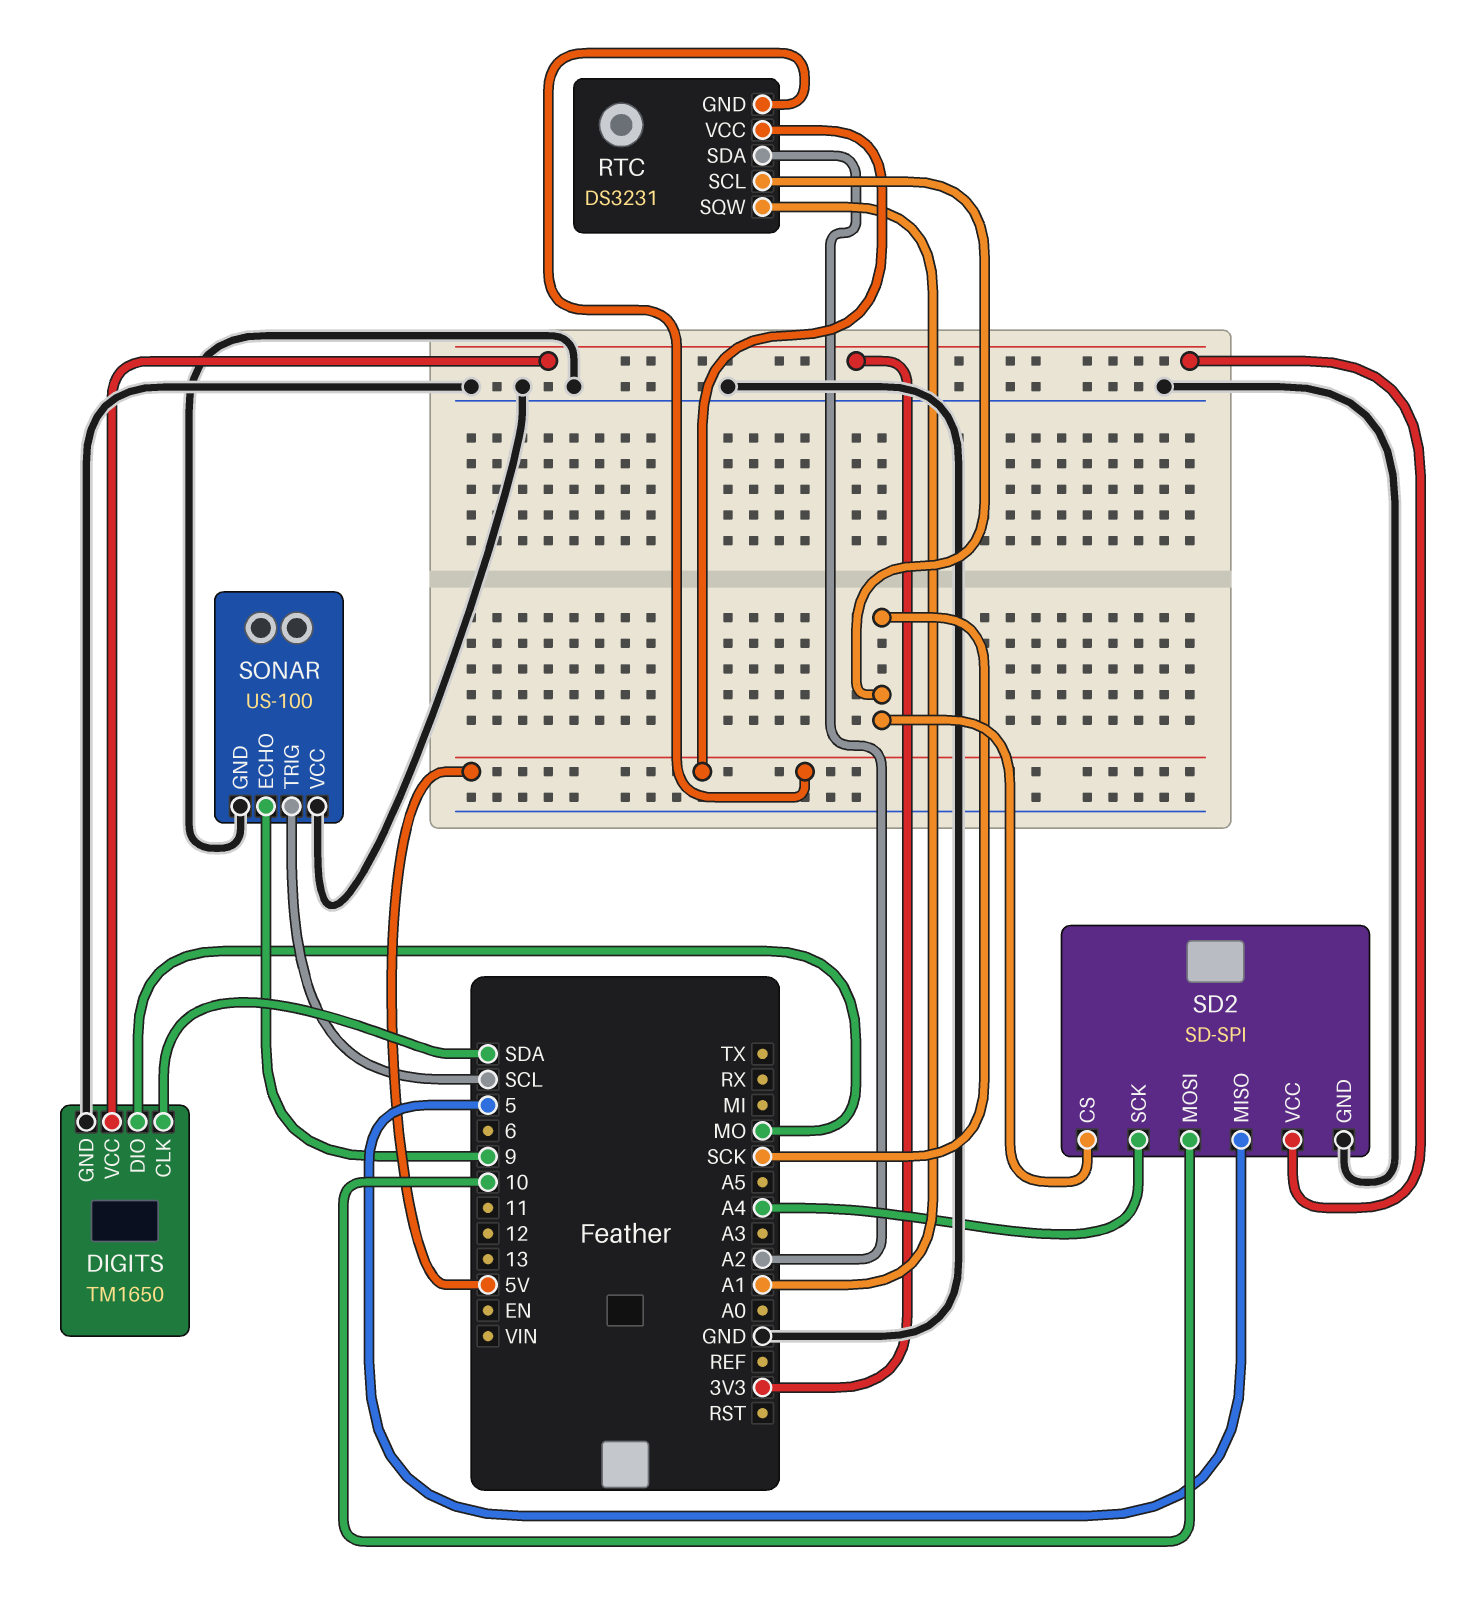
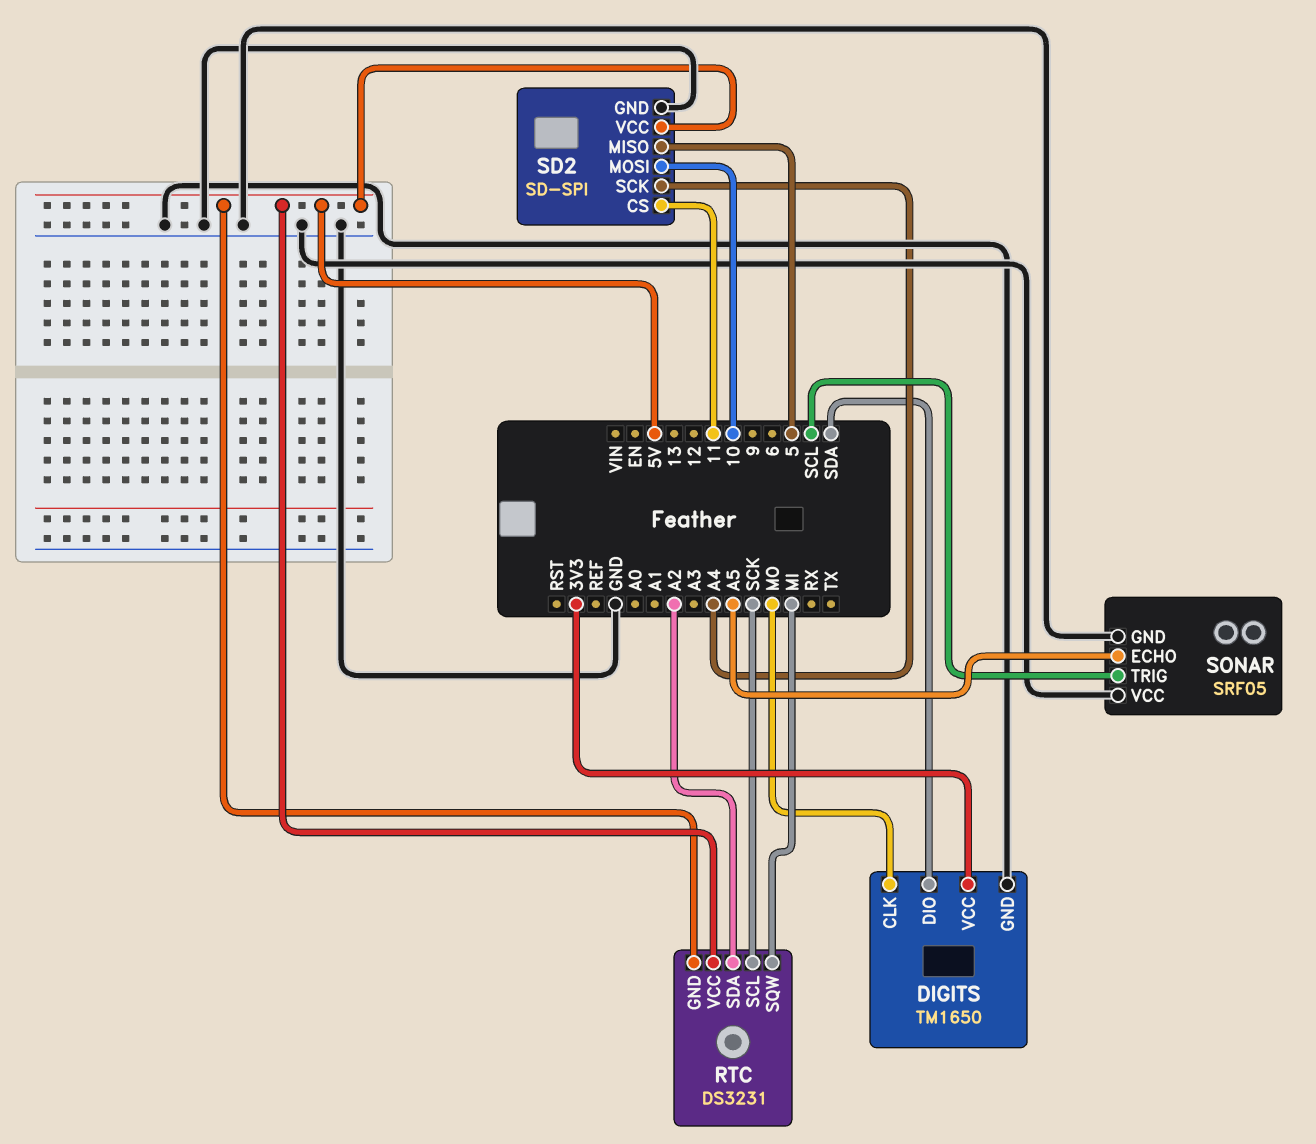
DIGITS pin CLK: SDA -> MO
DIGITS pin DIO: MO -> SDA
RTC pin SQW: A1 -> MI
SD2 pin CS: SCK -> 11
SD2 pin VCC: 3V3 -> 5V
SONAR: US-100 -> SRF05
SONAR pin ECHO: 9 -> A5

